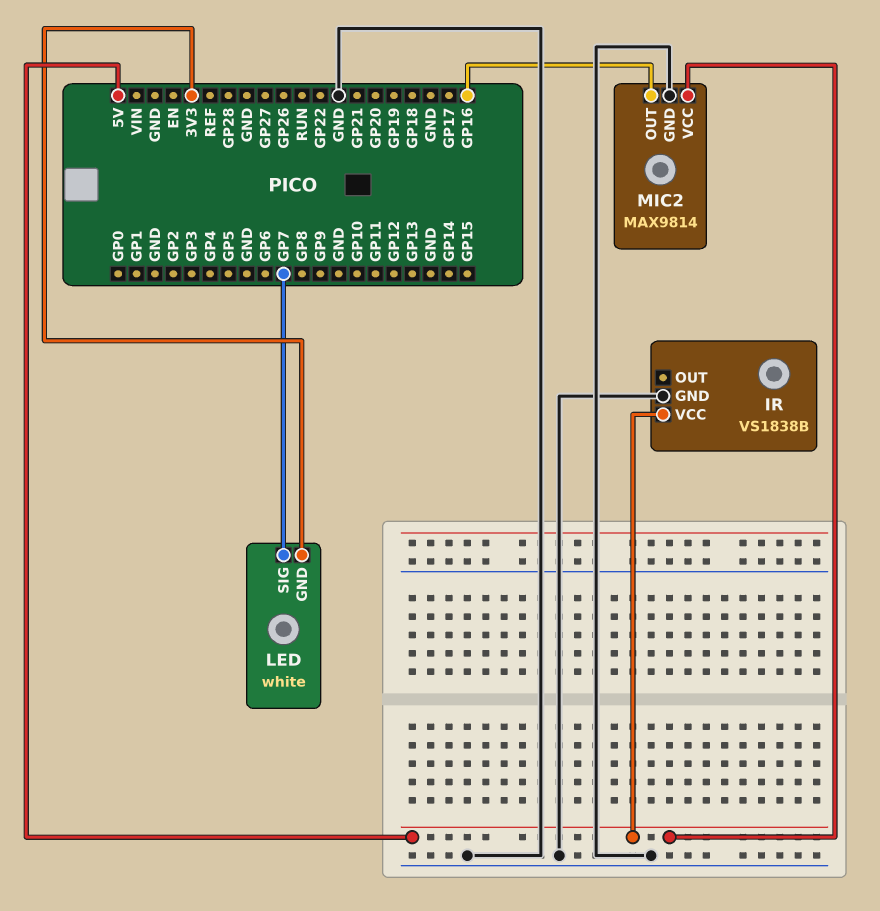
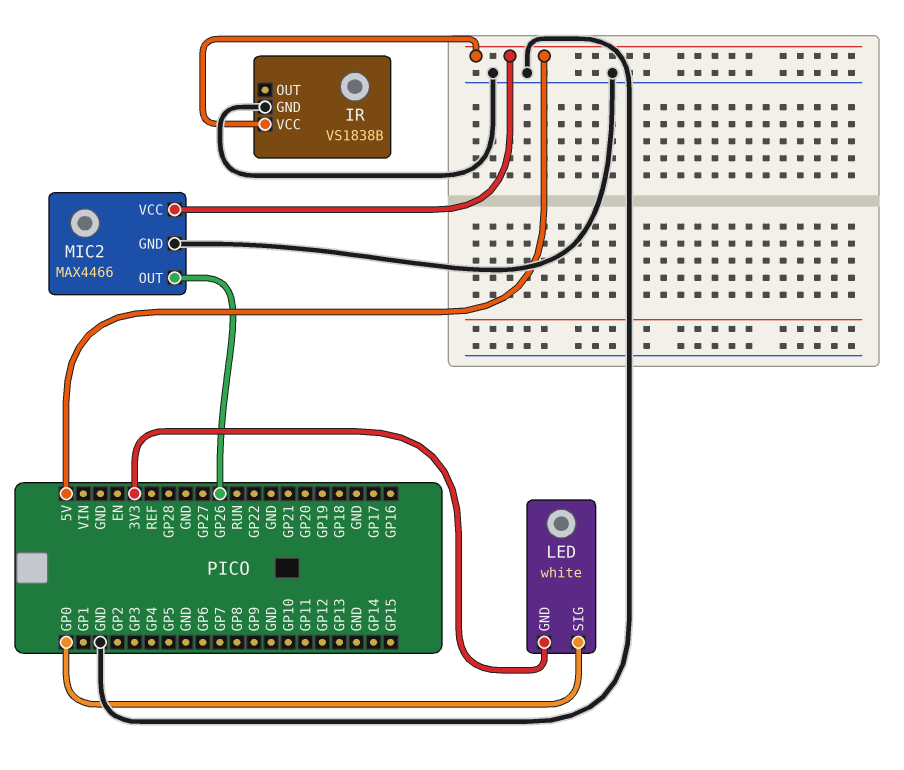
LED pin SIG: GP7 -> GP0
MIC2: MAX9814 -> MAX4466
MIC2 pin OUT: GP16 -> GP26

